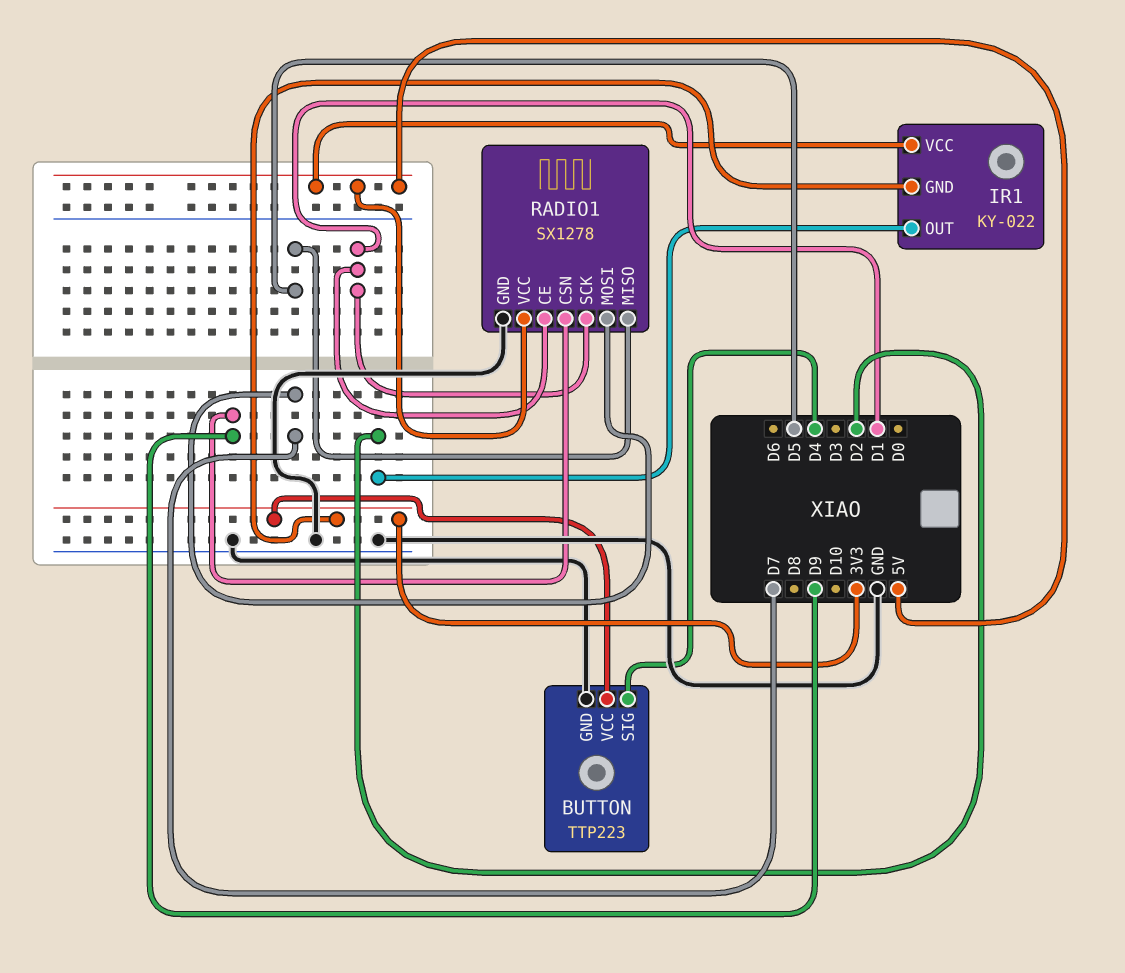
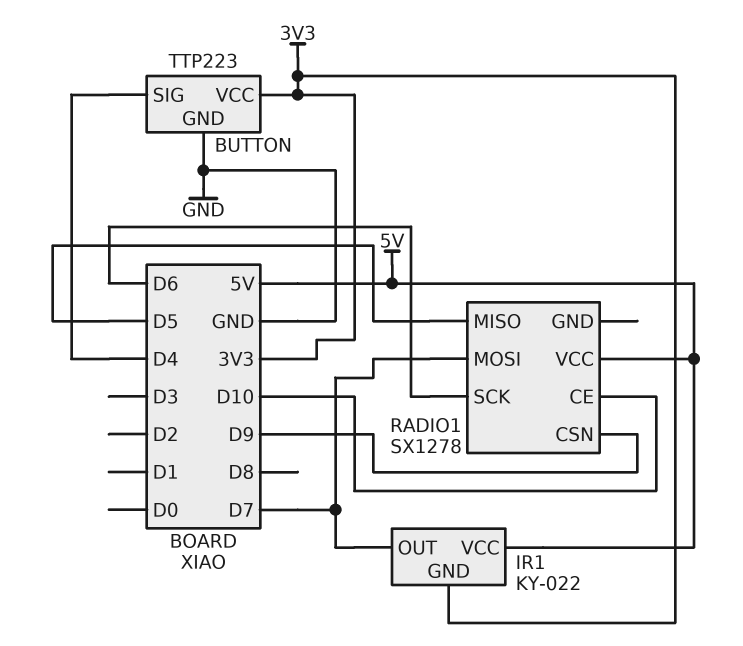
IR1 pin OUT: D2 -> D7
RADIO1 pin CE: D1 -> D10
RADIO1 pin GND: GND -> none
RADIO1 pin SCK: D1 -> D6

